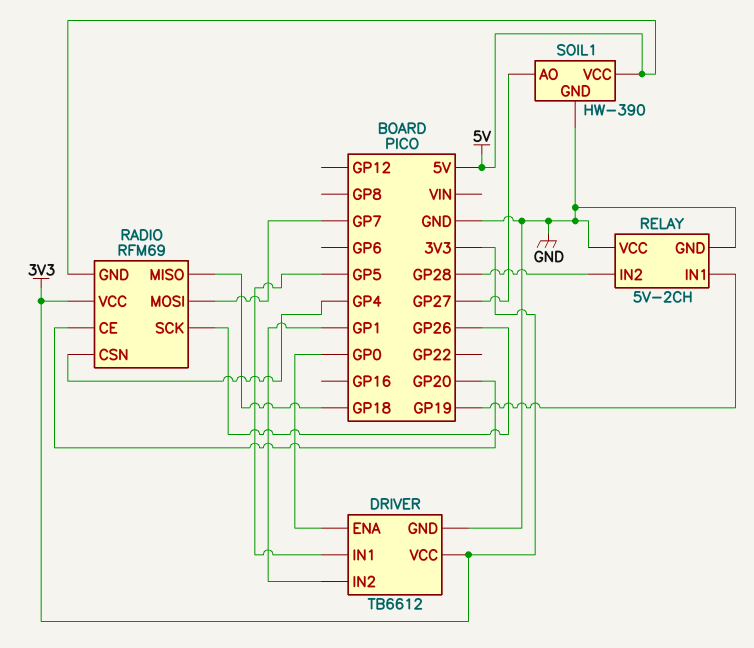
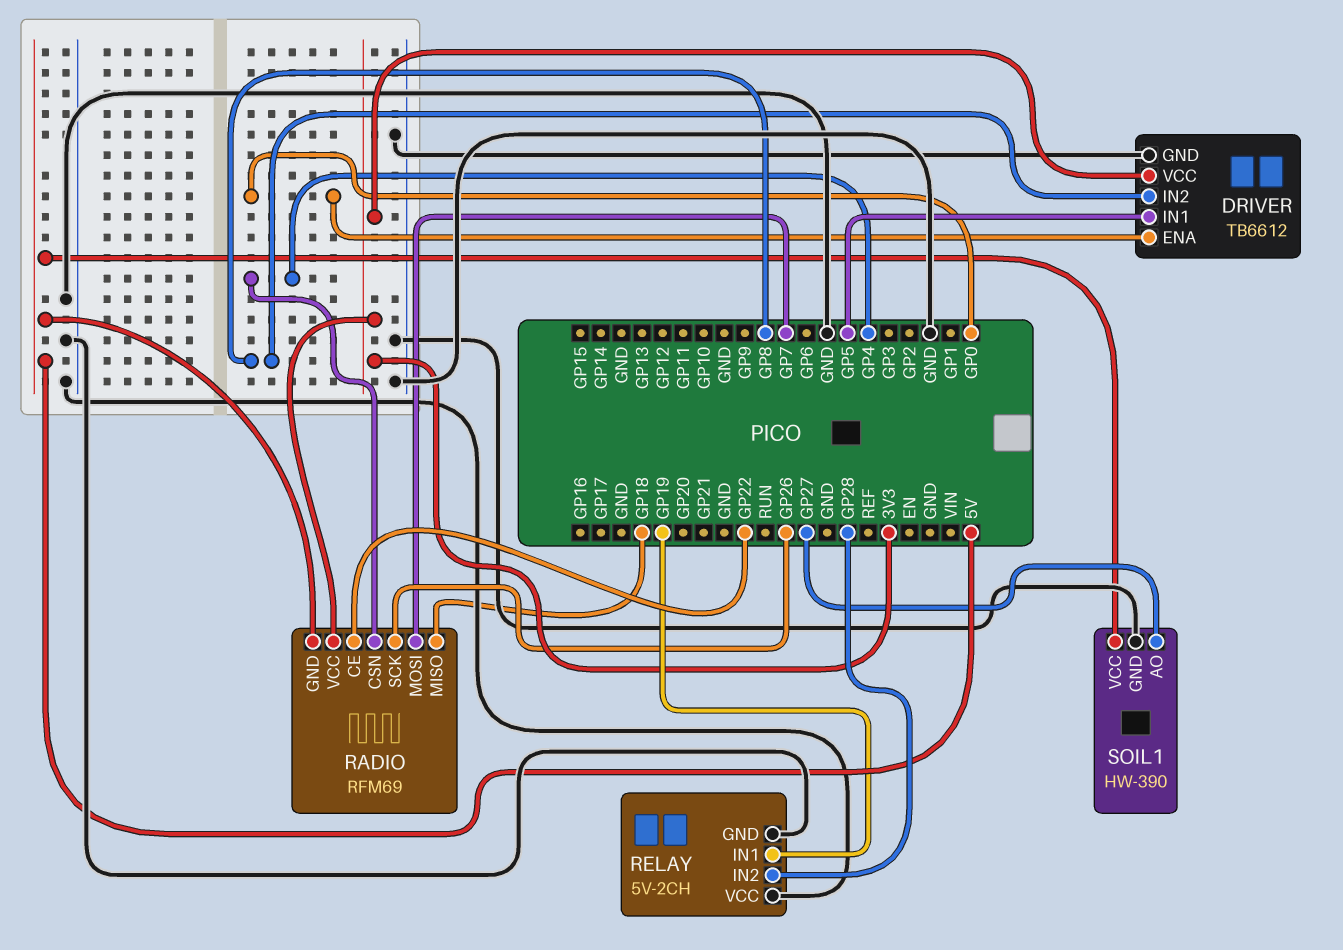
DRIVER pin IN2: GP1 -> GP8
RADIO pin CE: GP20 -> GP22

